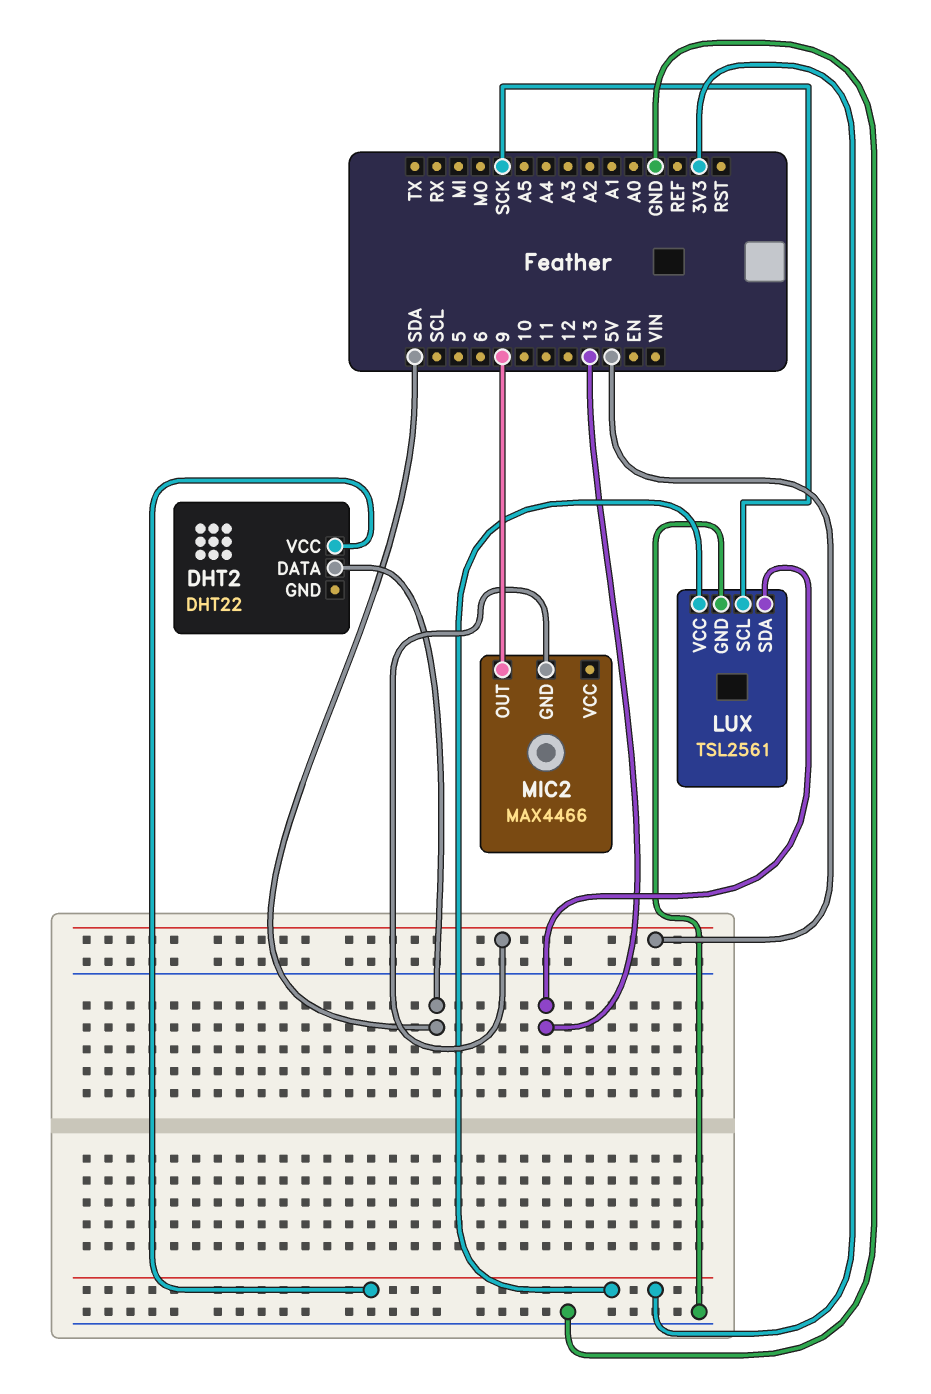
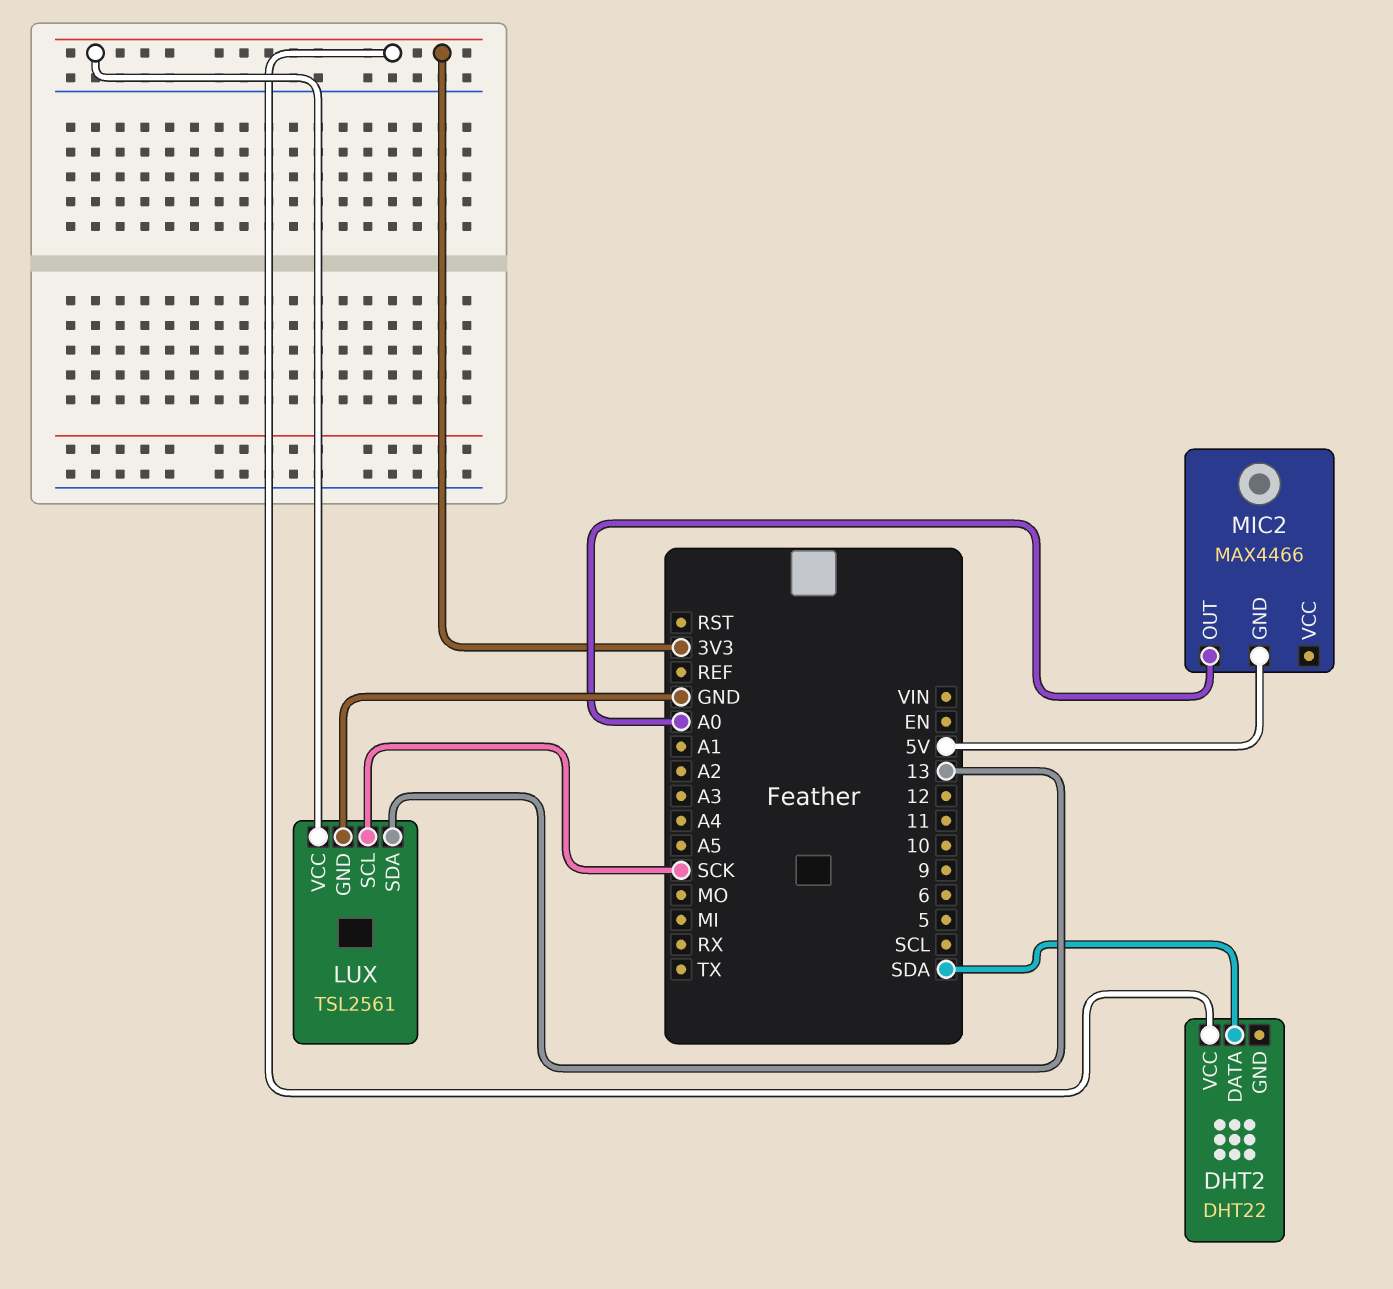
MIC2 pin OUT: 9 -> A0

